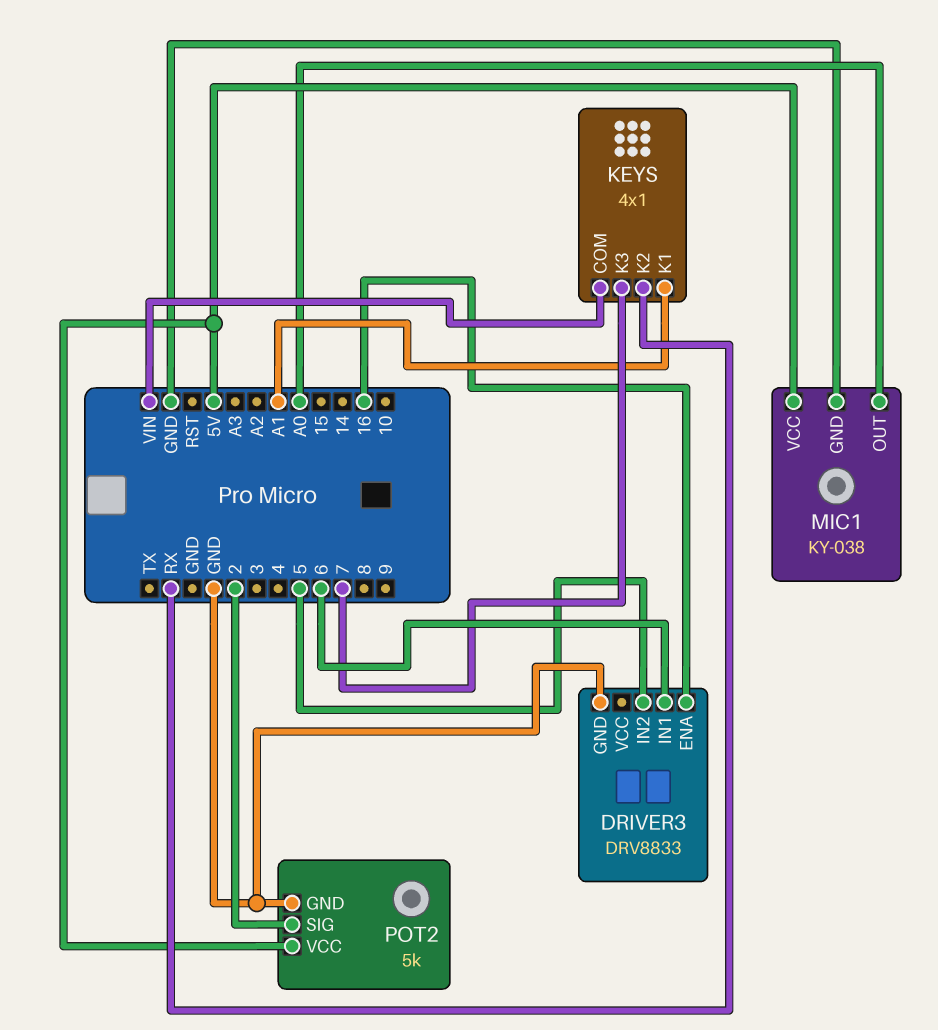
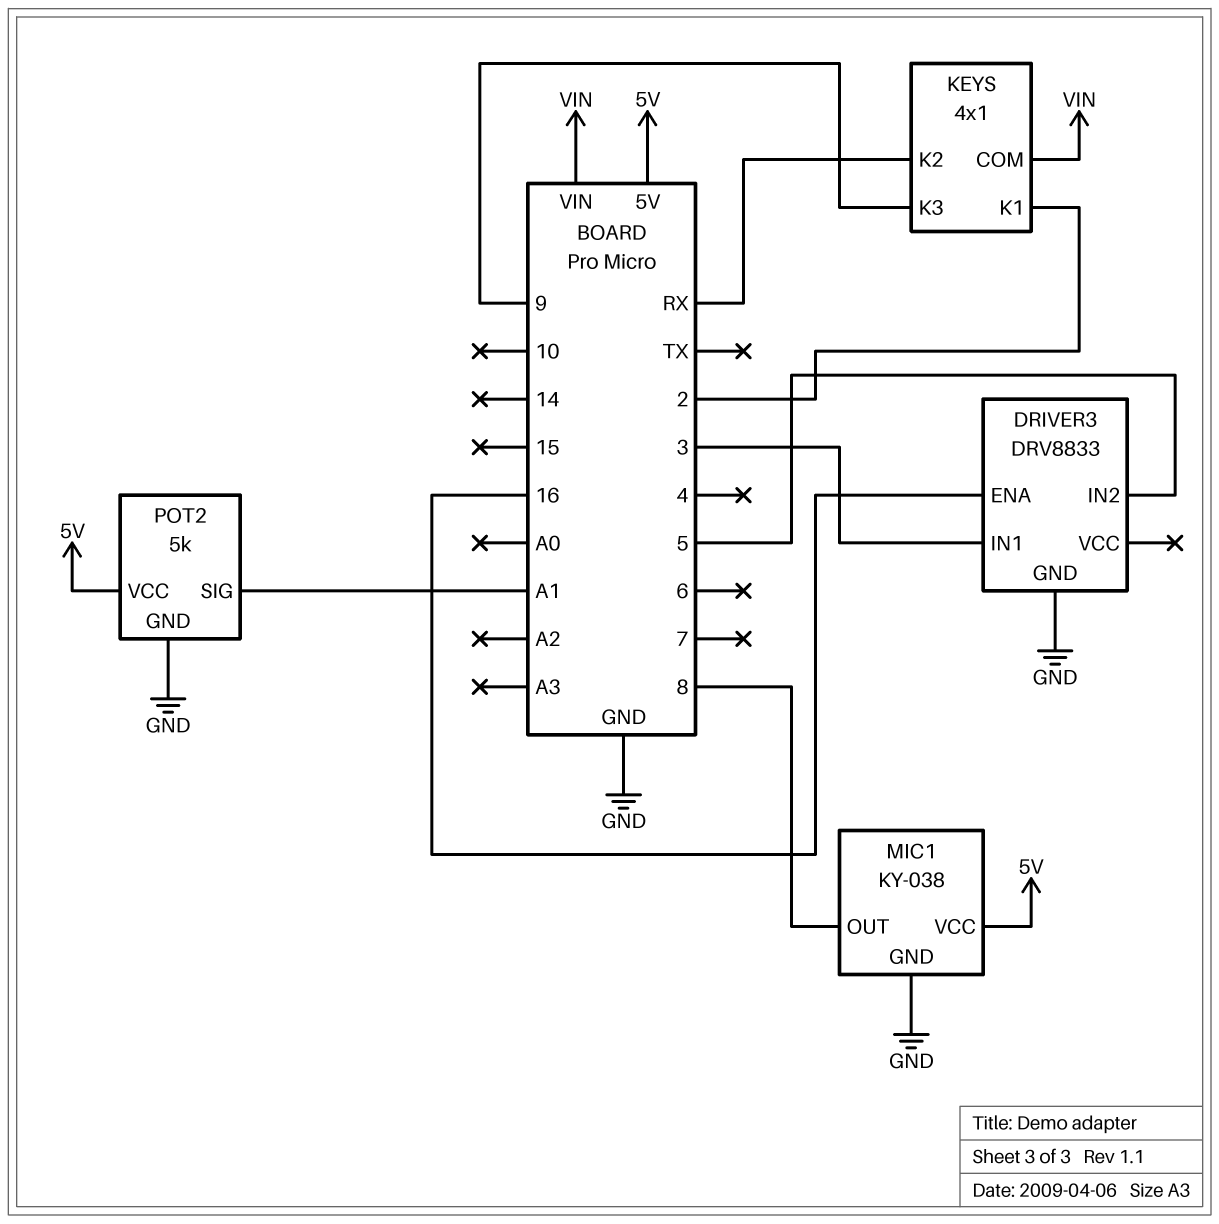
DRIVER3 pin IN1: 6 -> 3
KEYS pin K1: A1 -> 2
KEYS pin K3: 7 -> 9
MIC1 pin OUT: A0 -> 8
POT2 pin SIG: 2 -> A1

